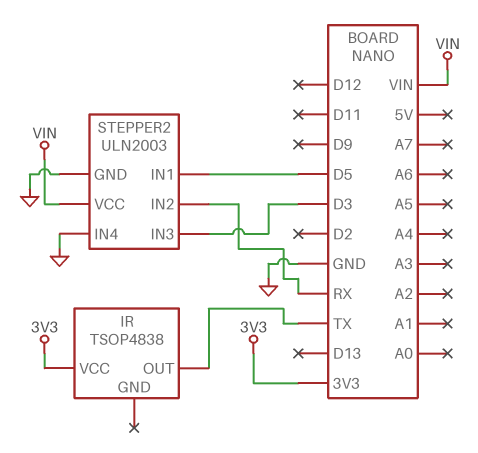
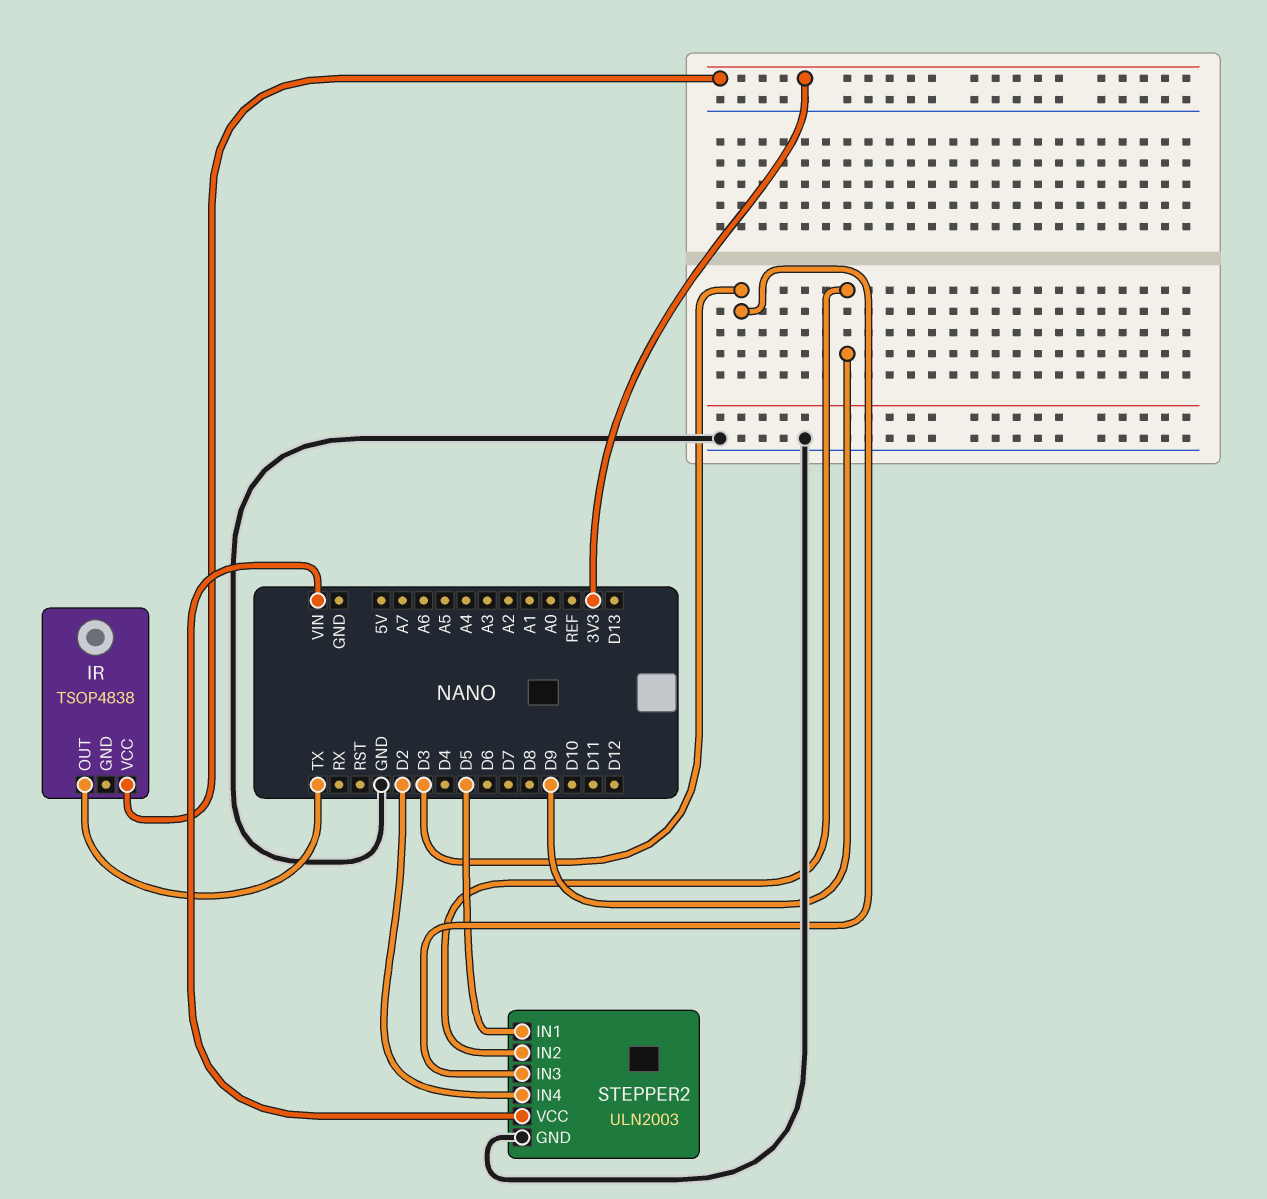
STEPPER2 pin IN2: RX -> D9
STEPPER2 pin IN4: GND -> D2

